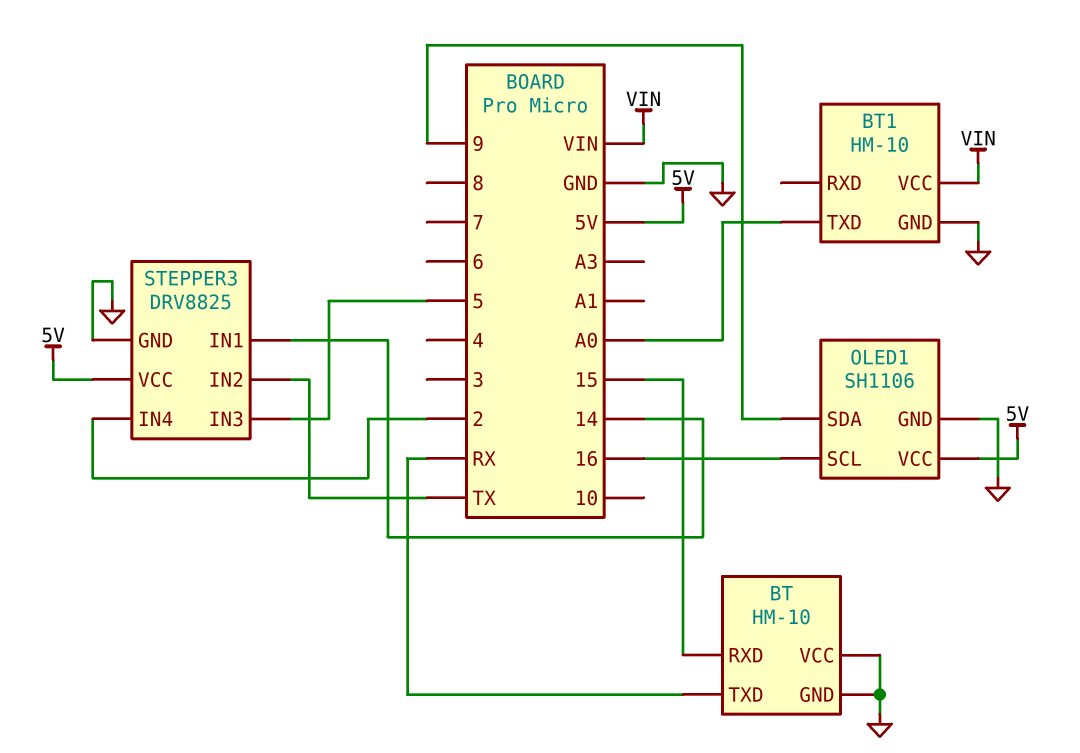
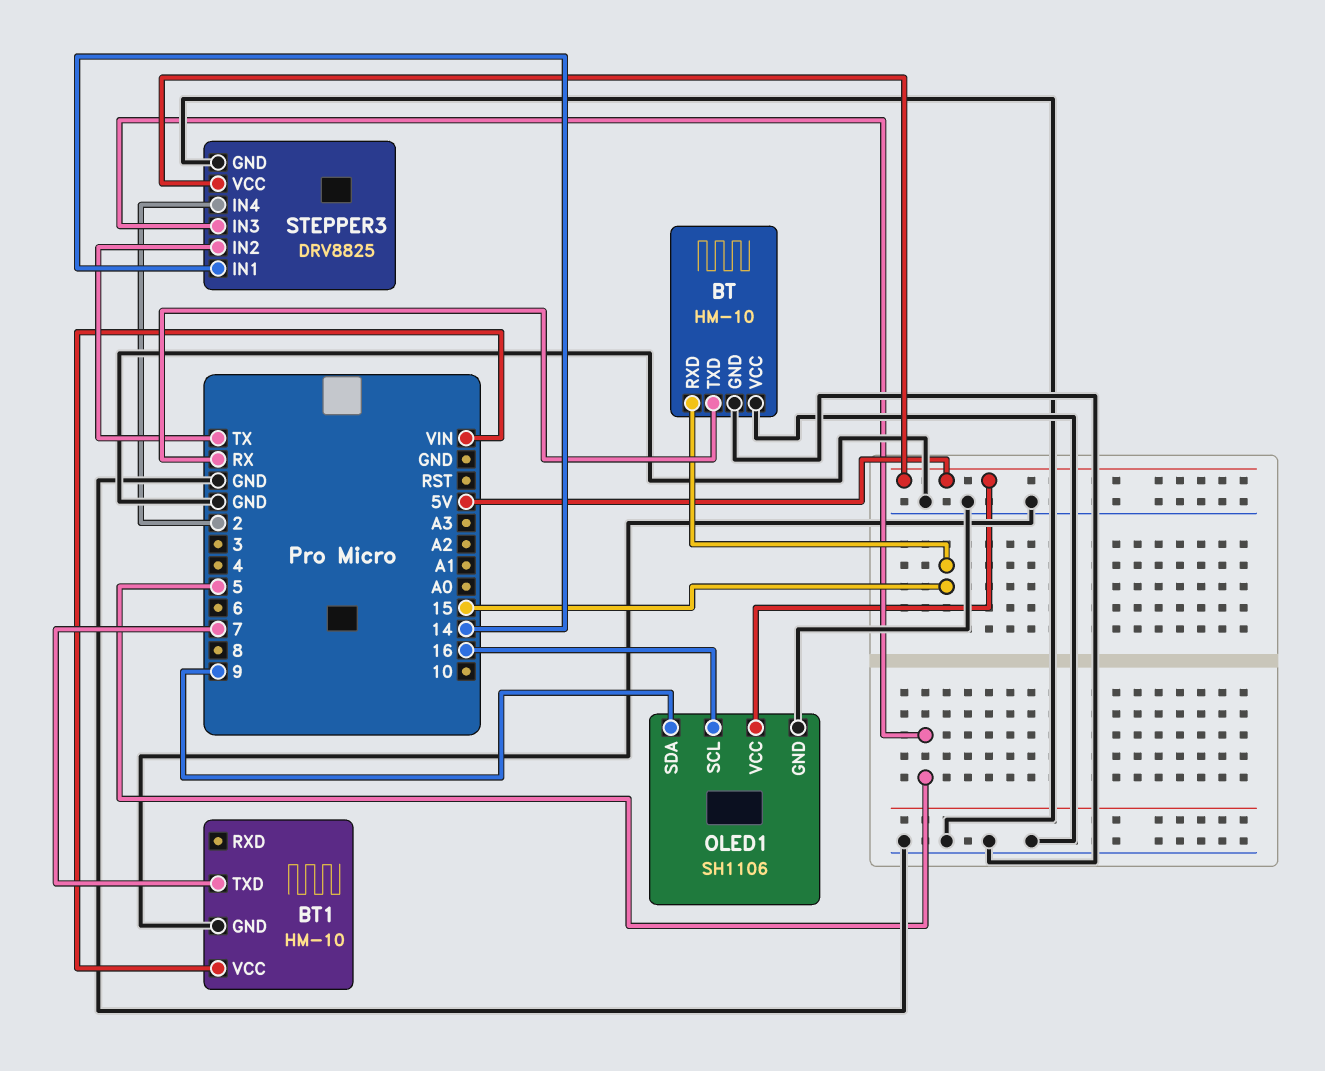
BT1 pin TXD: A0 -> 7

